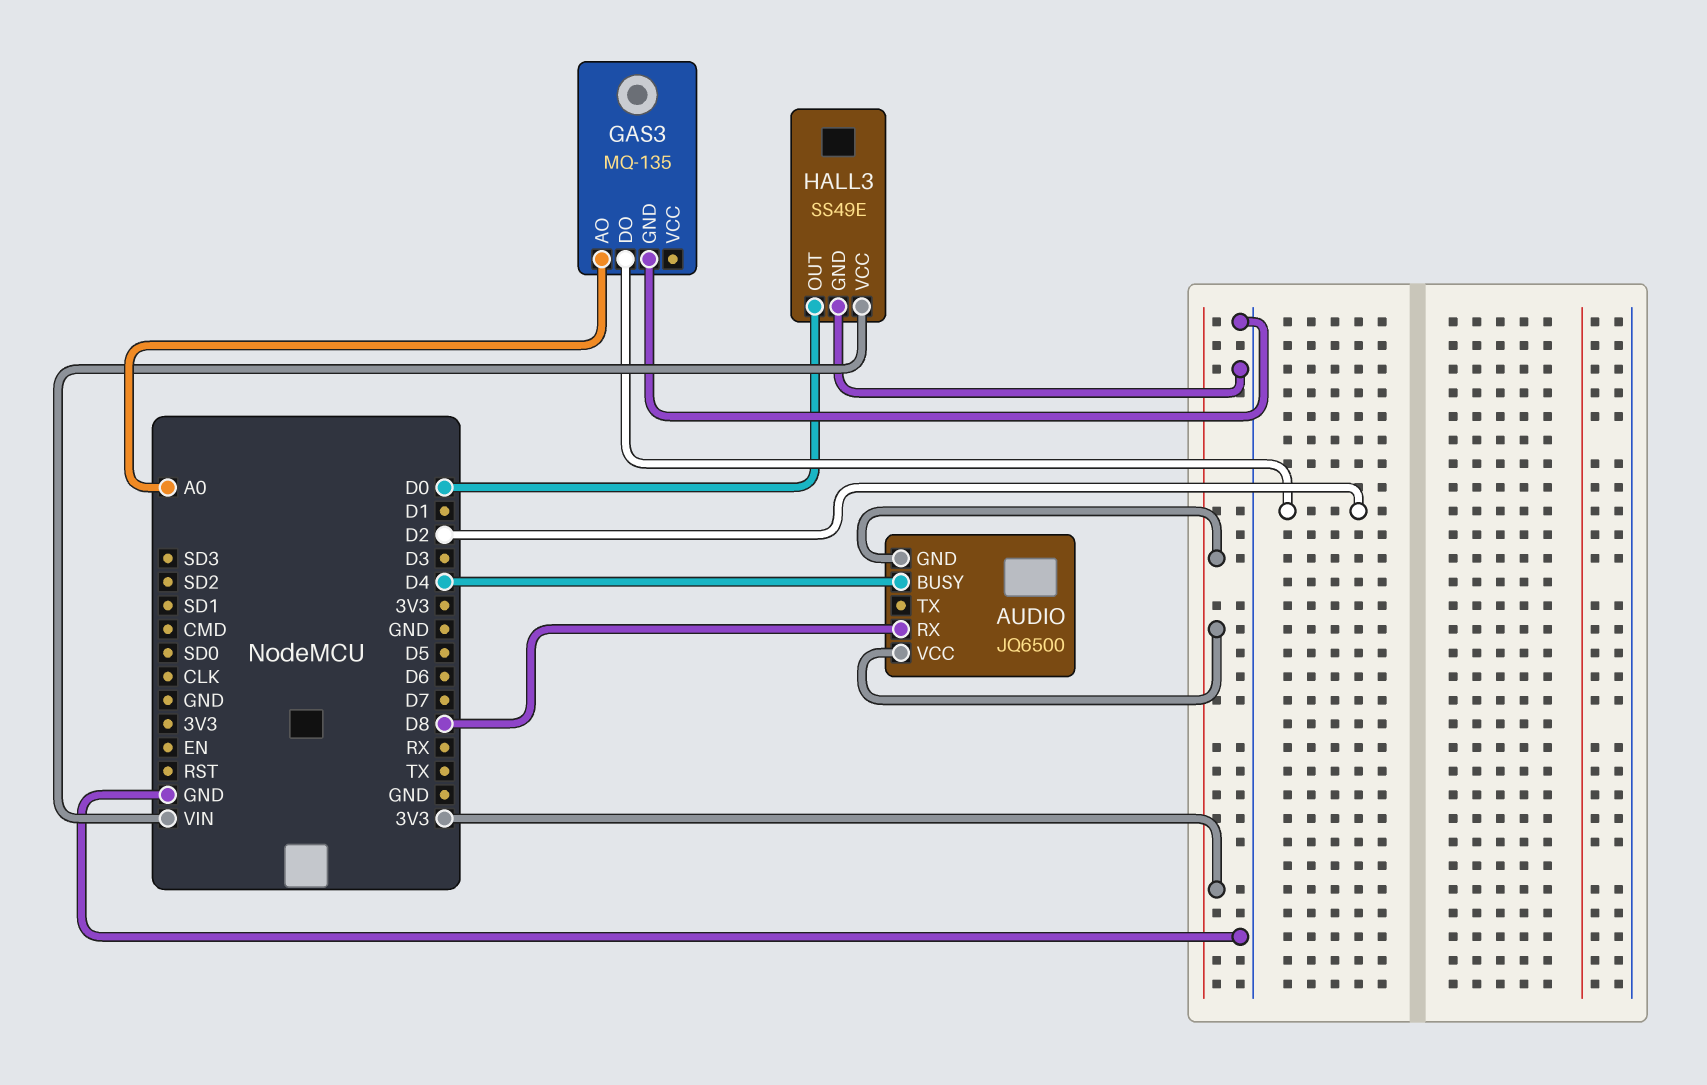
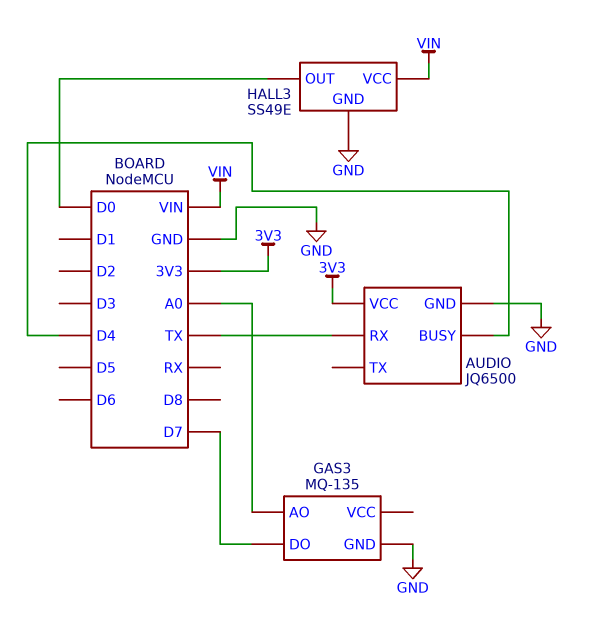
AUDIO pin GND: 3V3 -> GND
AUDIO pin RX: D8 -> TX
GAS3 pin DO: D2 -> D7

